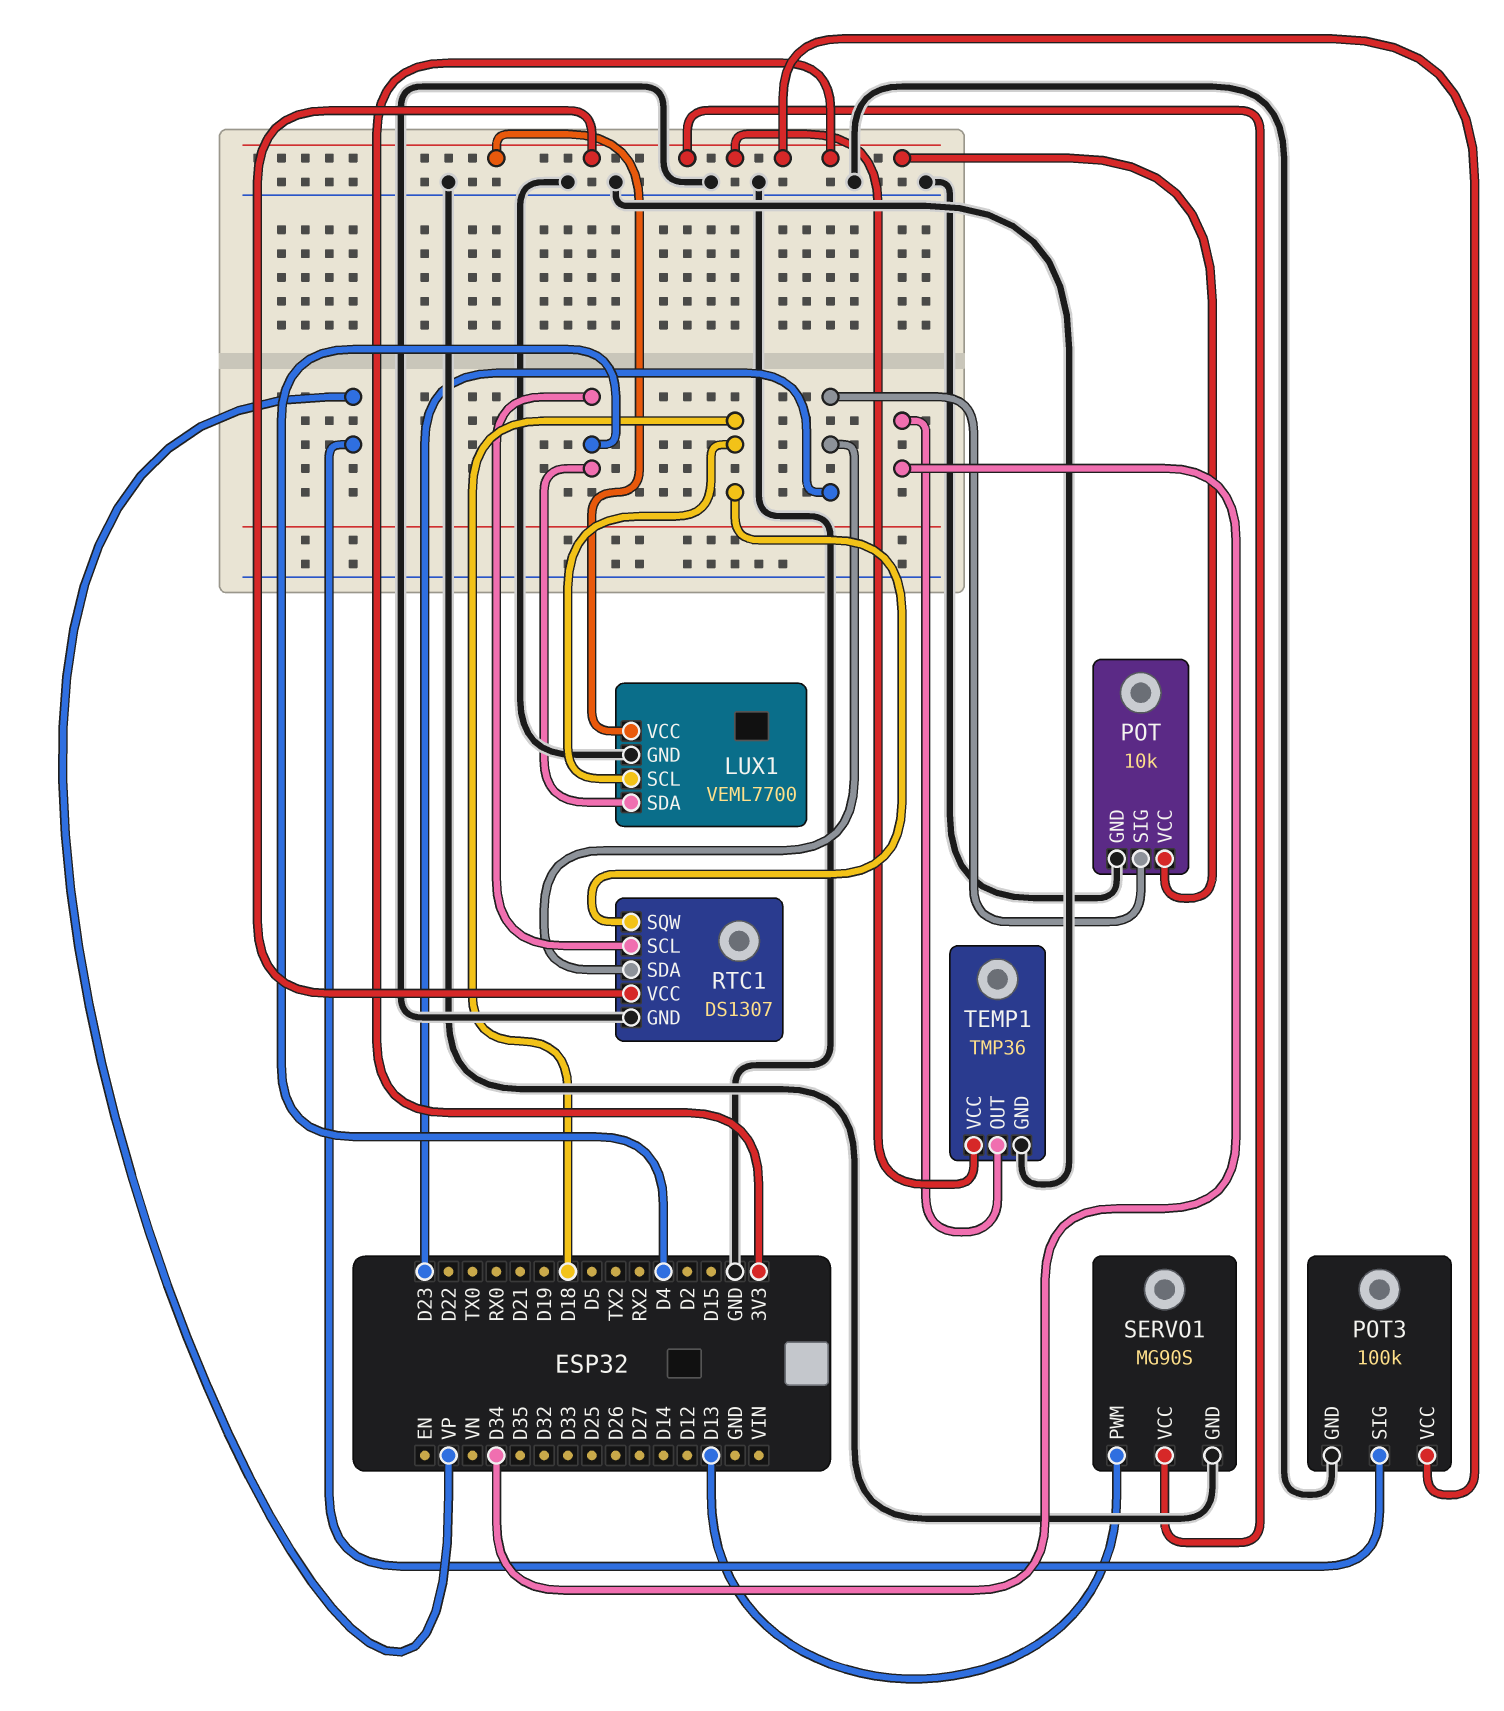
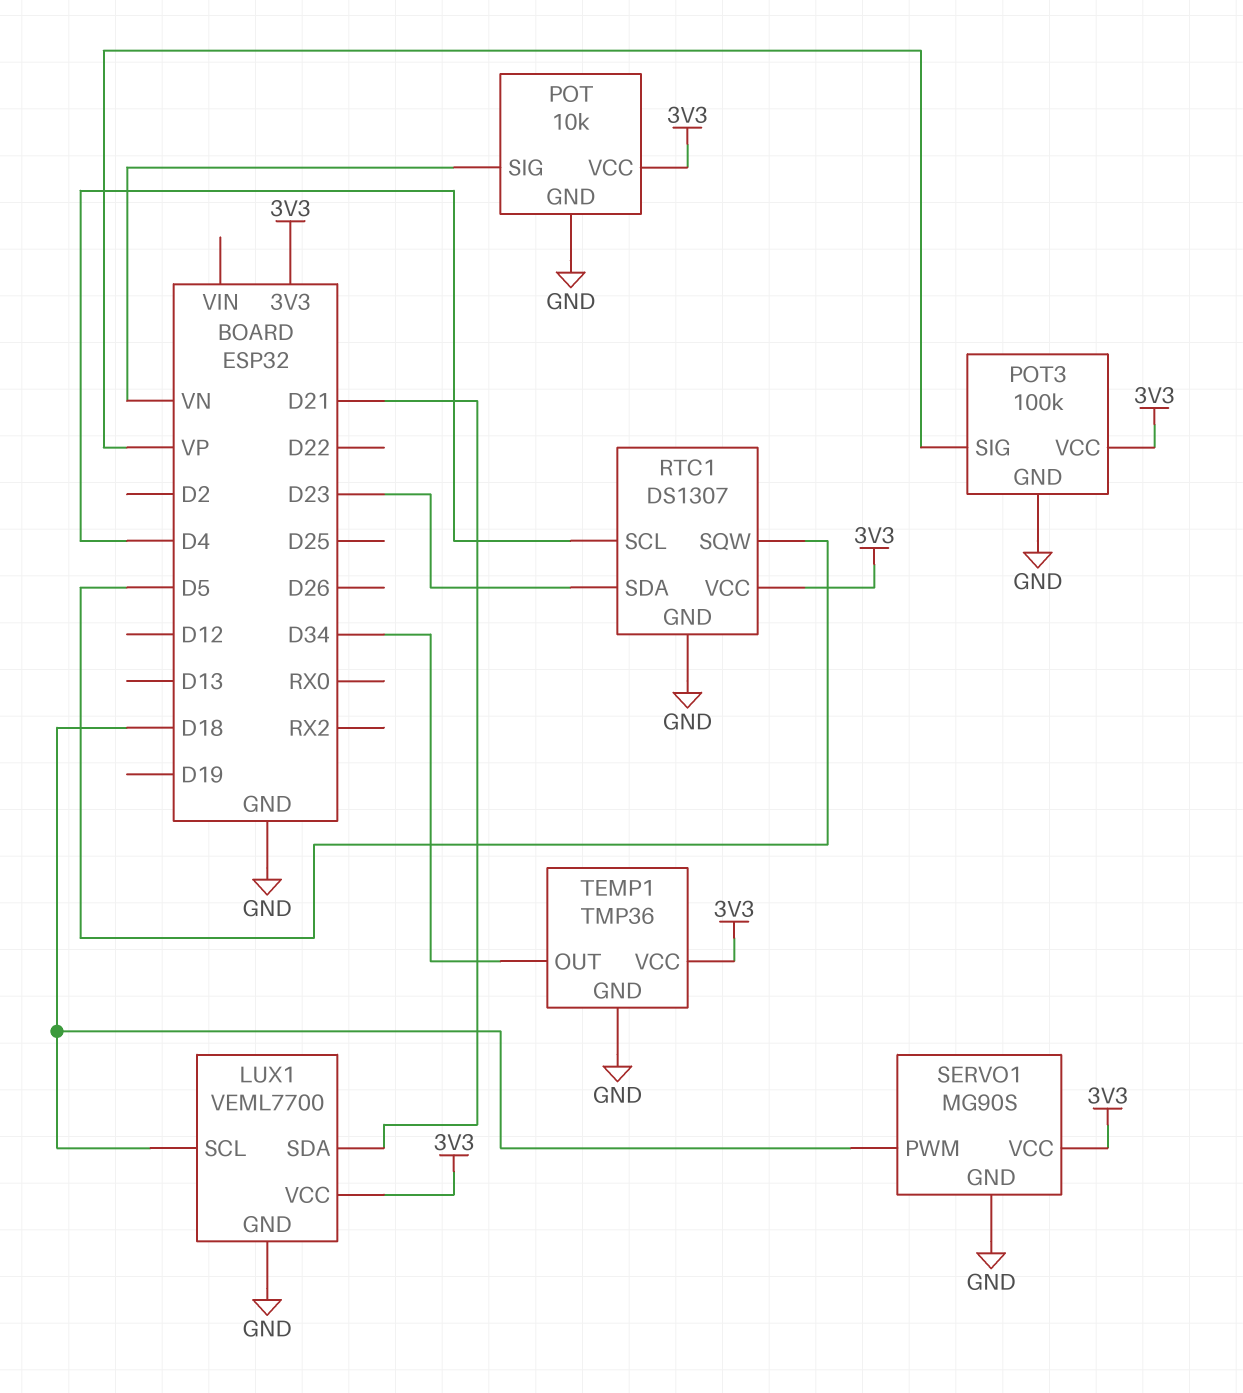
LUX1 pin SDA: D4 -> D21
POT pin SIG: D23 -> VN
RTC1 pin SQW: D18 -> D5
SERVO1 pin PWM: D13 -> D18

